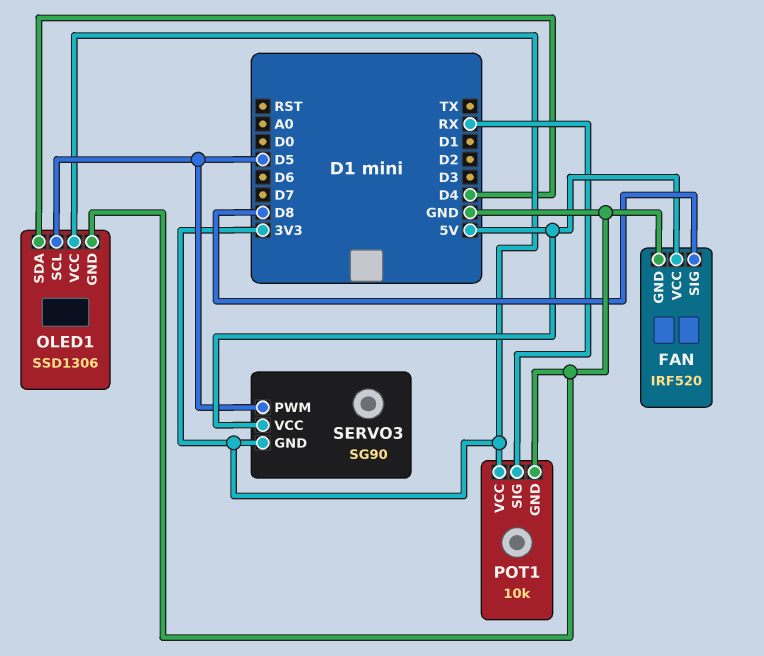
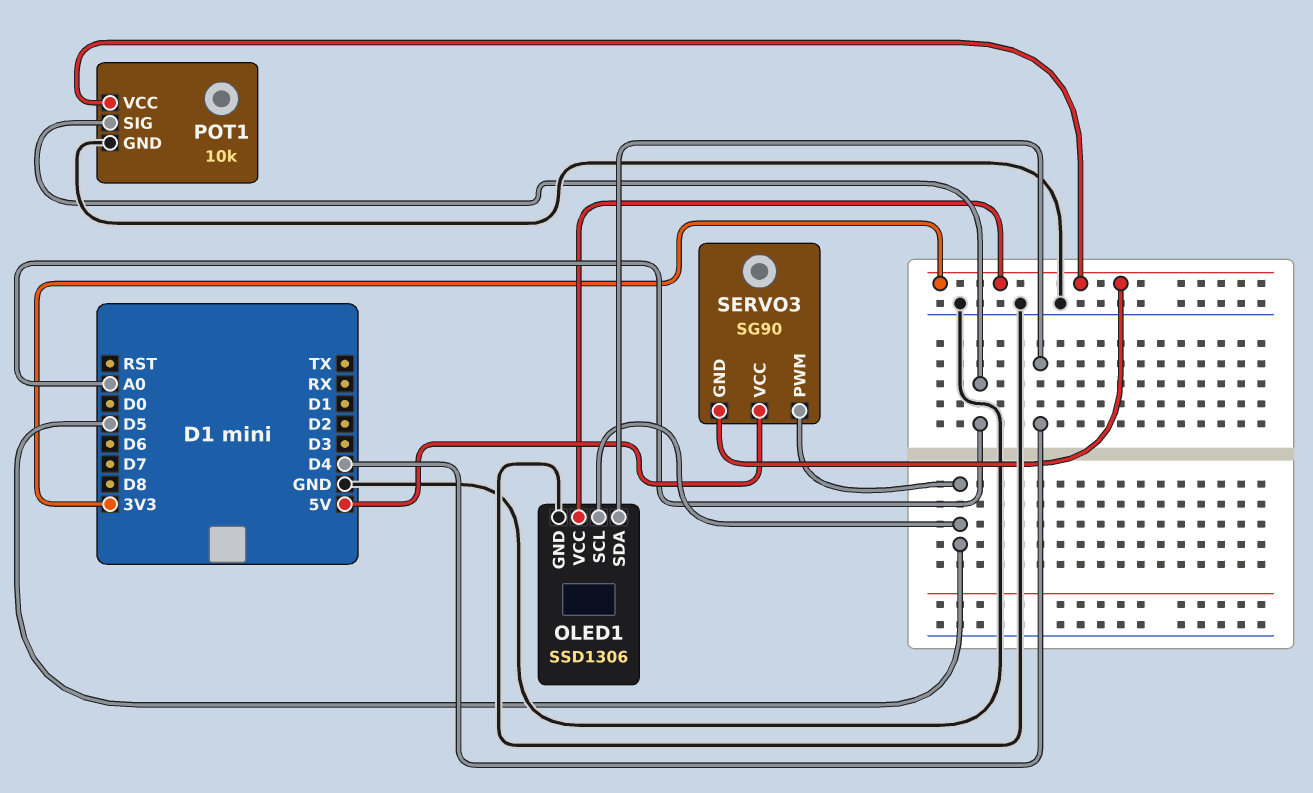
FAN: IRF520 -> none
FAN pin GND: GND -> none
FAN pin SIG: D8 -> none
FAN pin VCC: 5V -> none
POT1 pin SIG: RX -> A0

